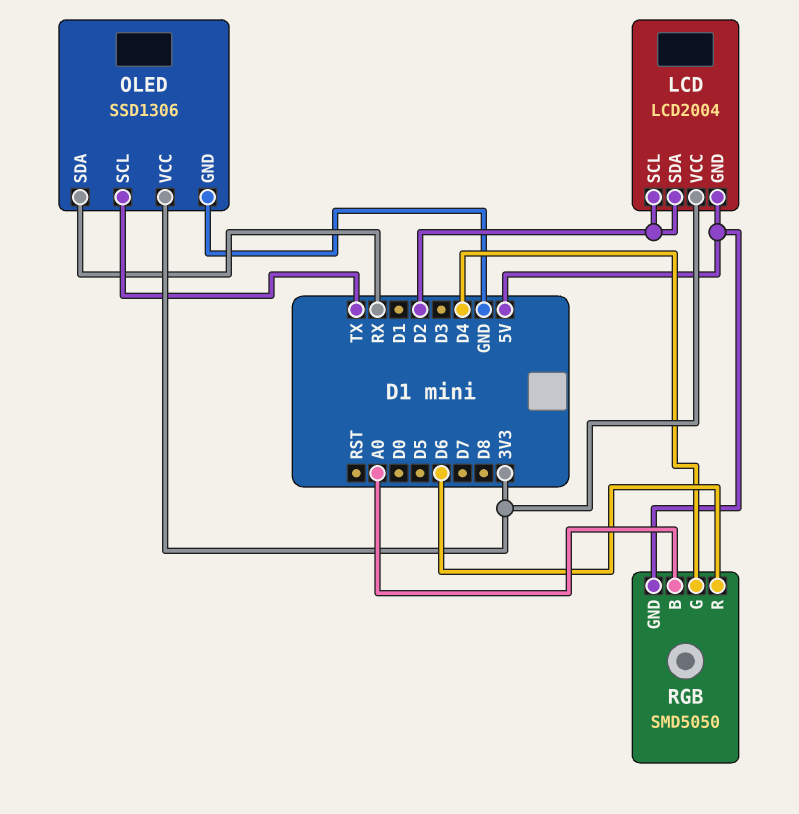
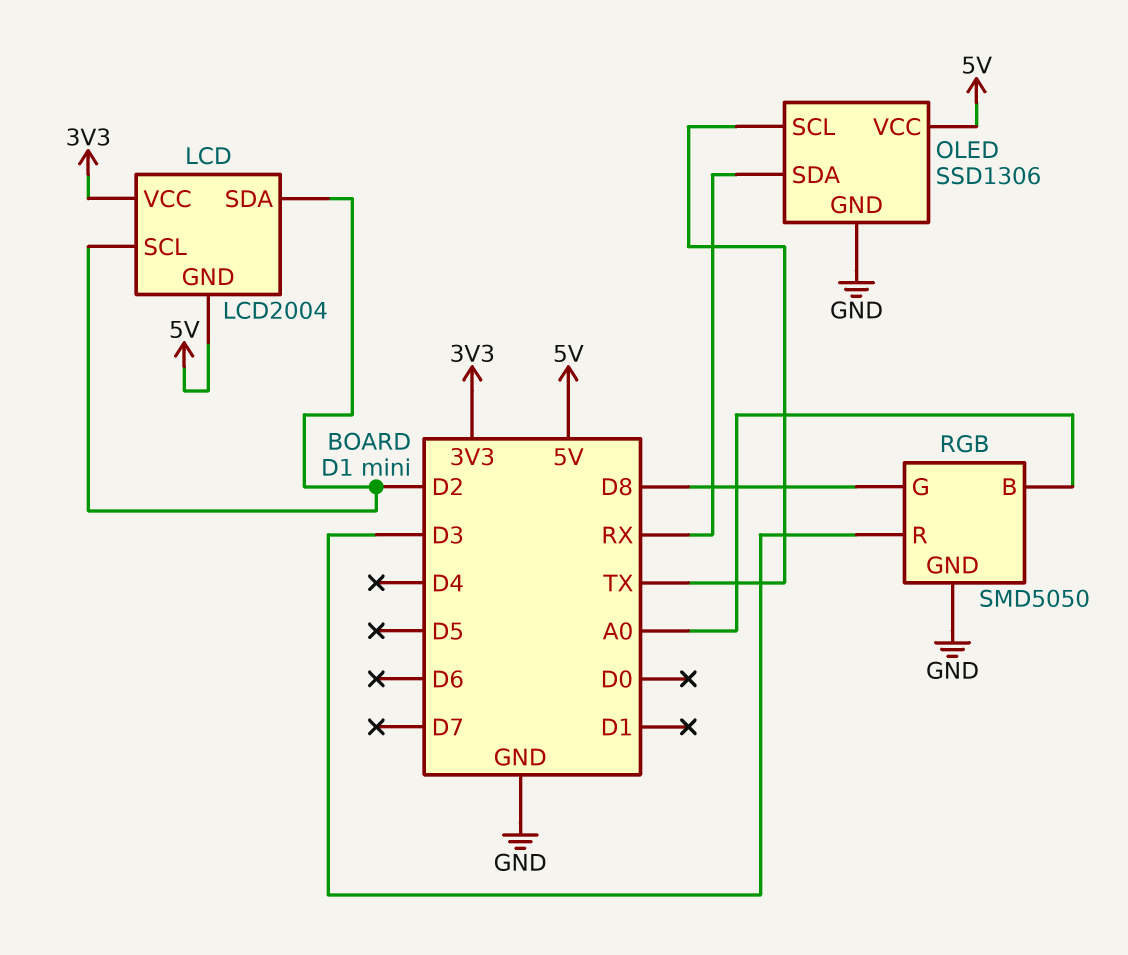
OLED pin VCC: 3V3 -> 5V
RGB pin G: D4 -> D8
RGB pin GND: 5V -> GND
RGB pin R: D6 -> D3

